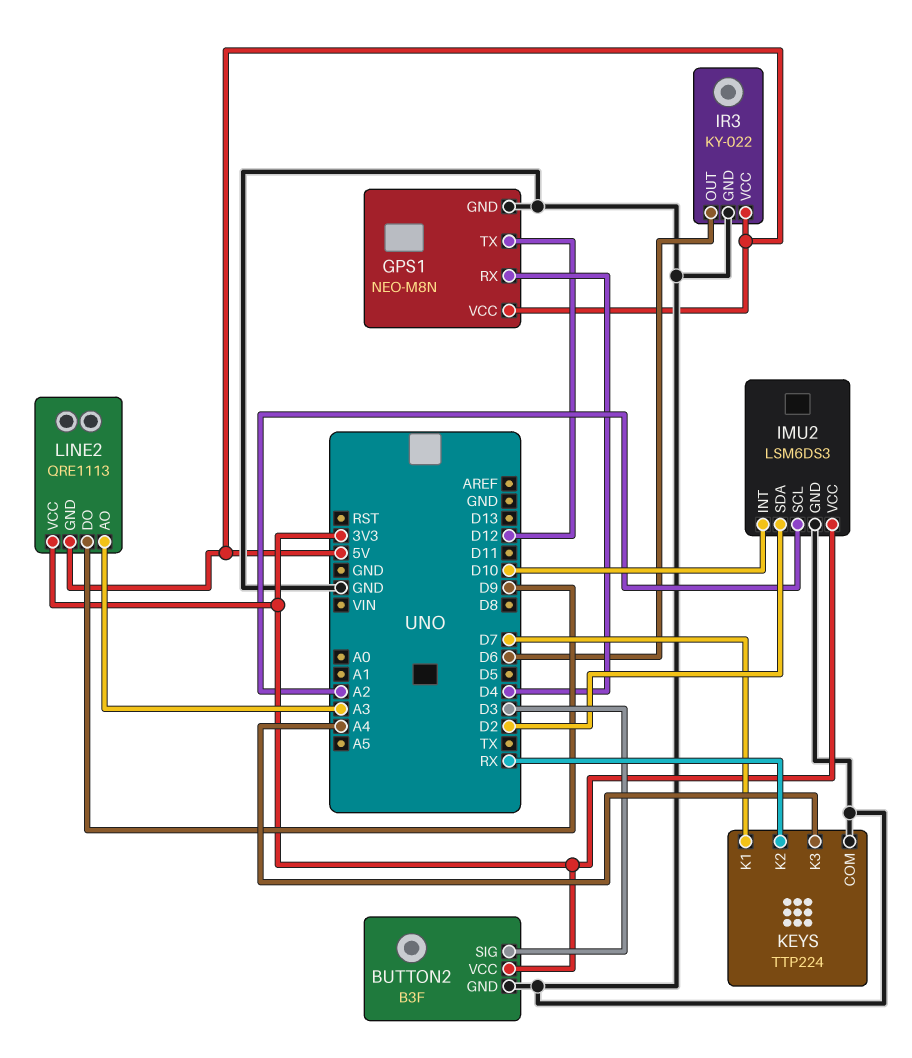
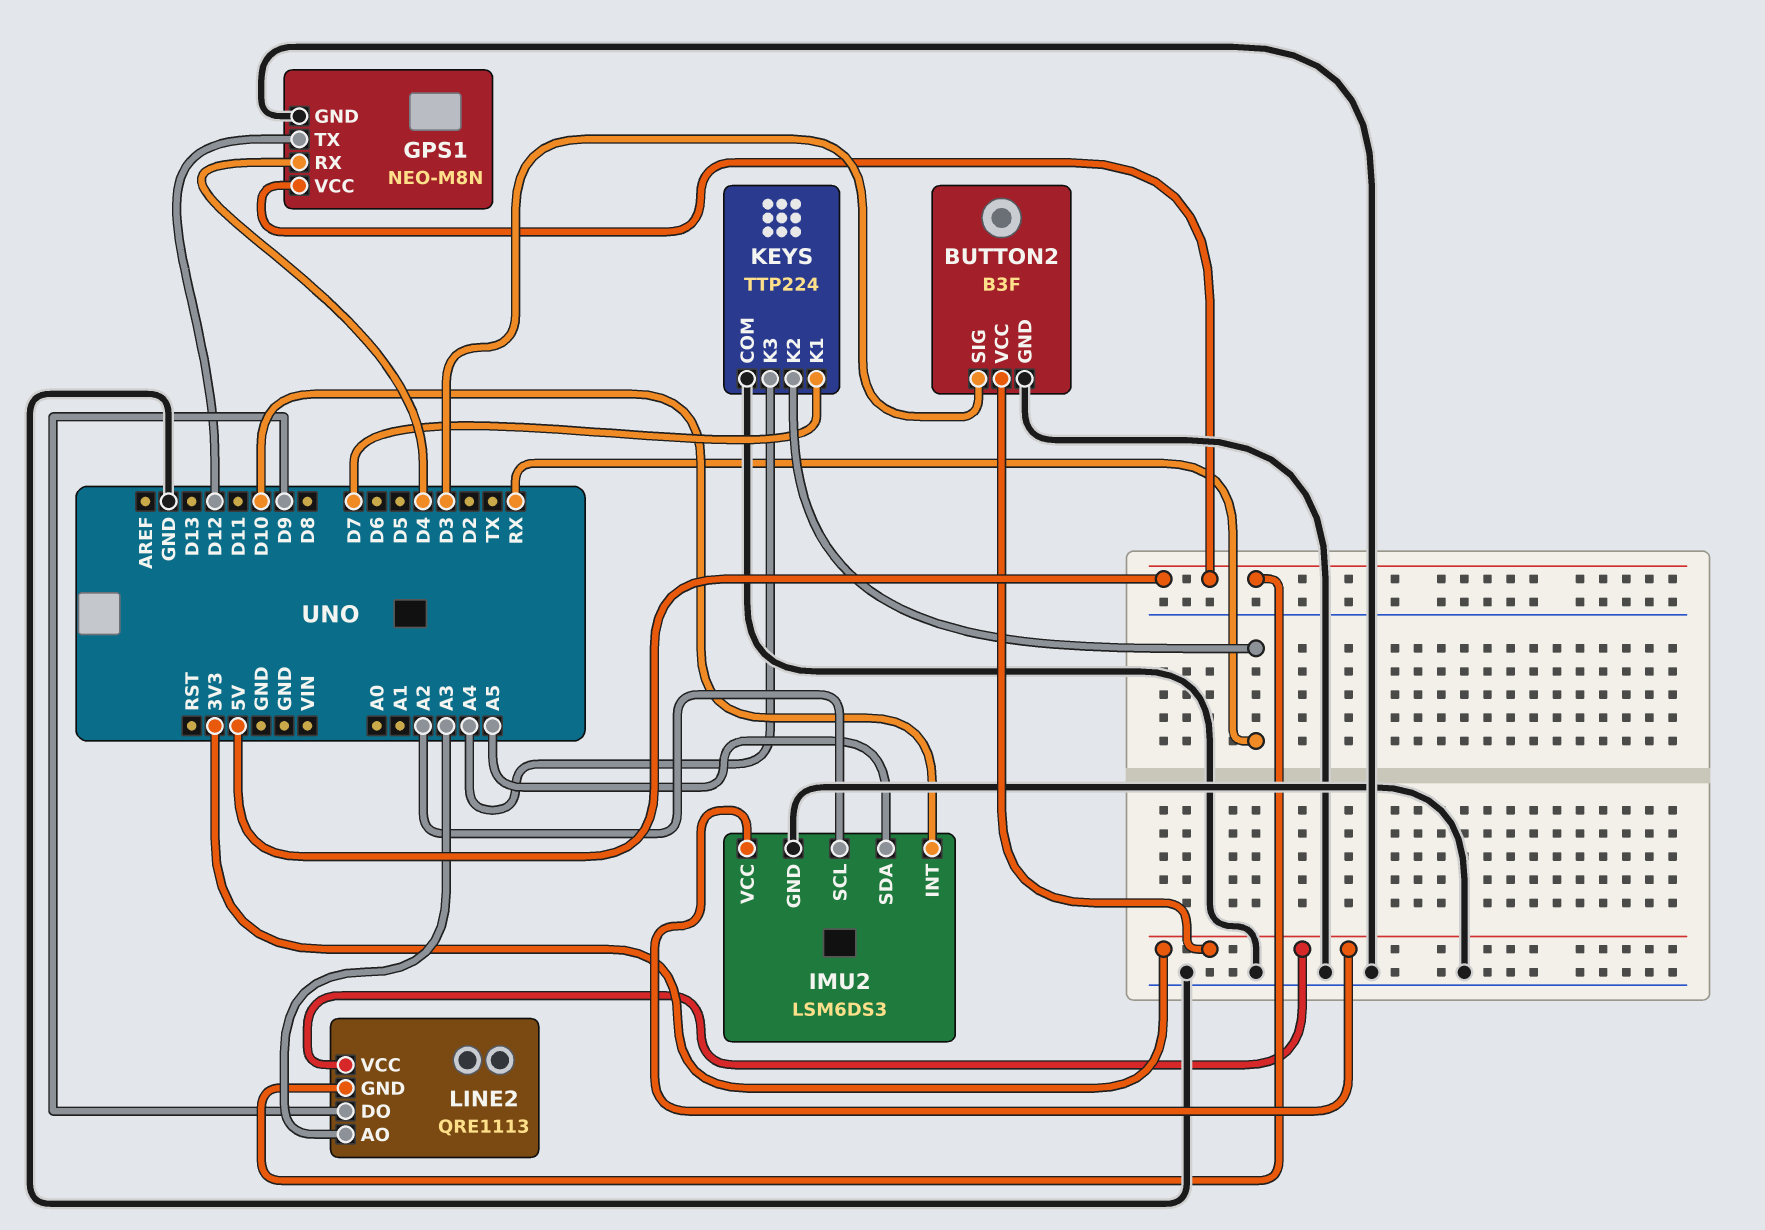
IMU2 pin SDA: D2 -> A5
IR3: KY-022 -> none
IR3 pin GND: GND -> none
IR3 pin OUT: D6 -> none
IR3 pin VCC: 5V -> none

